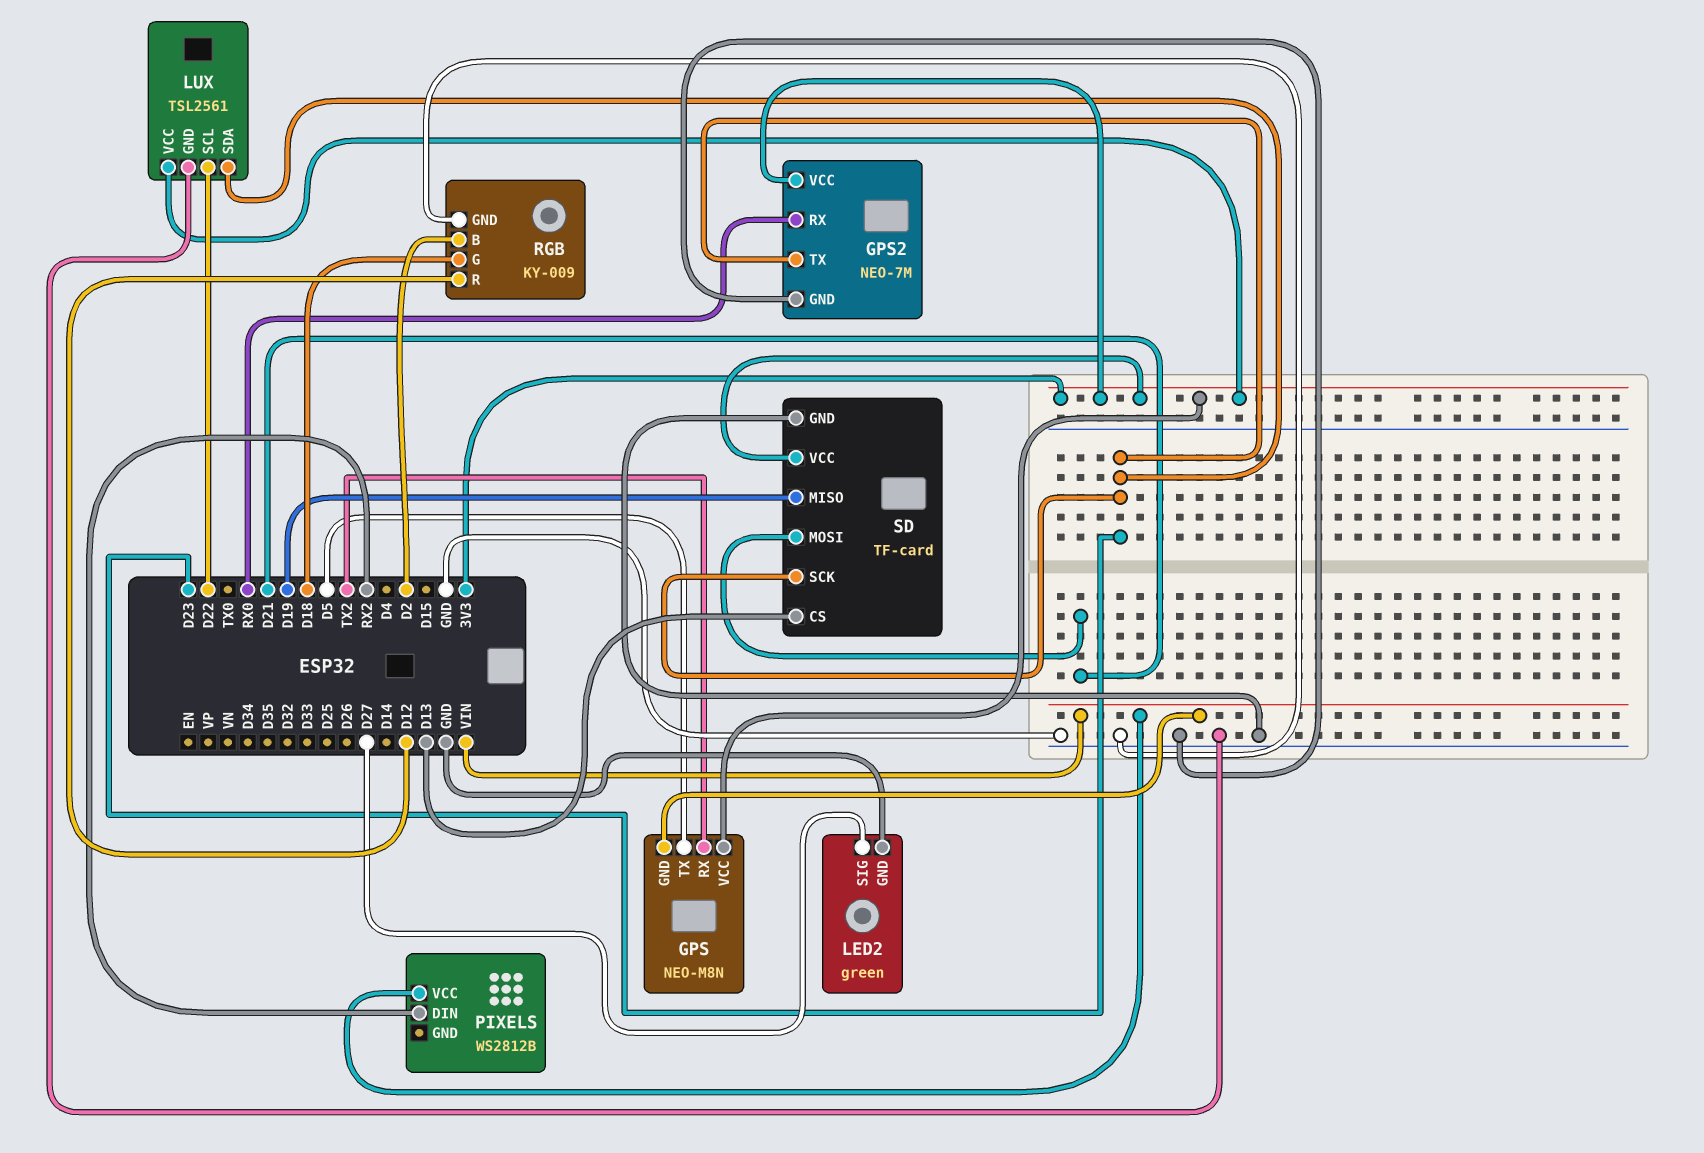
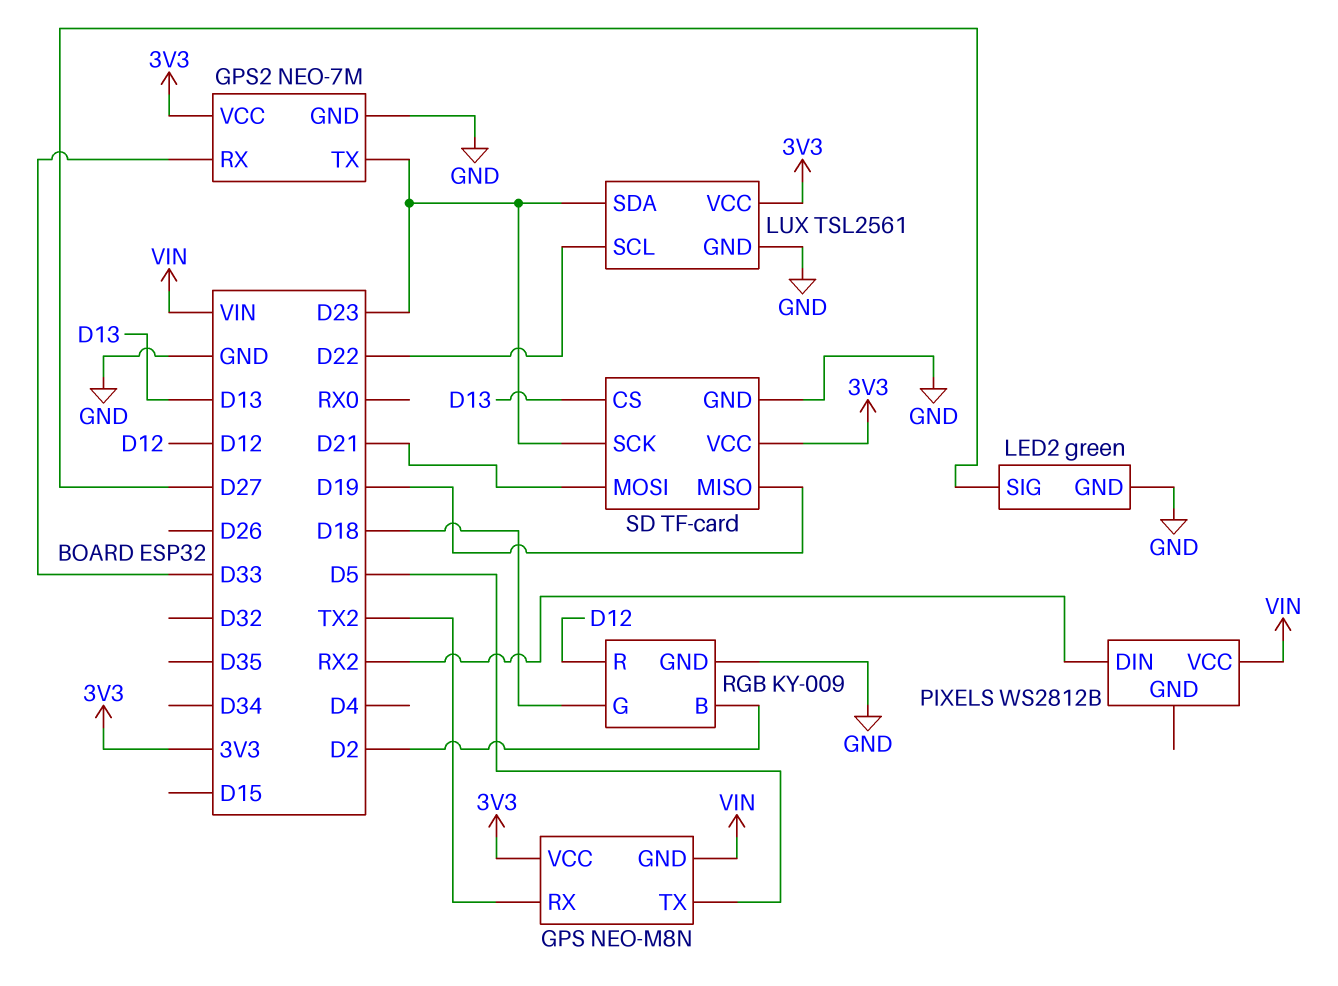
GPS2 pin RX: RX0 -> D33

